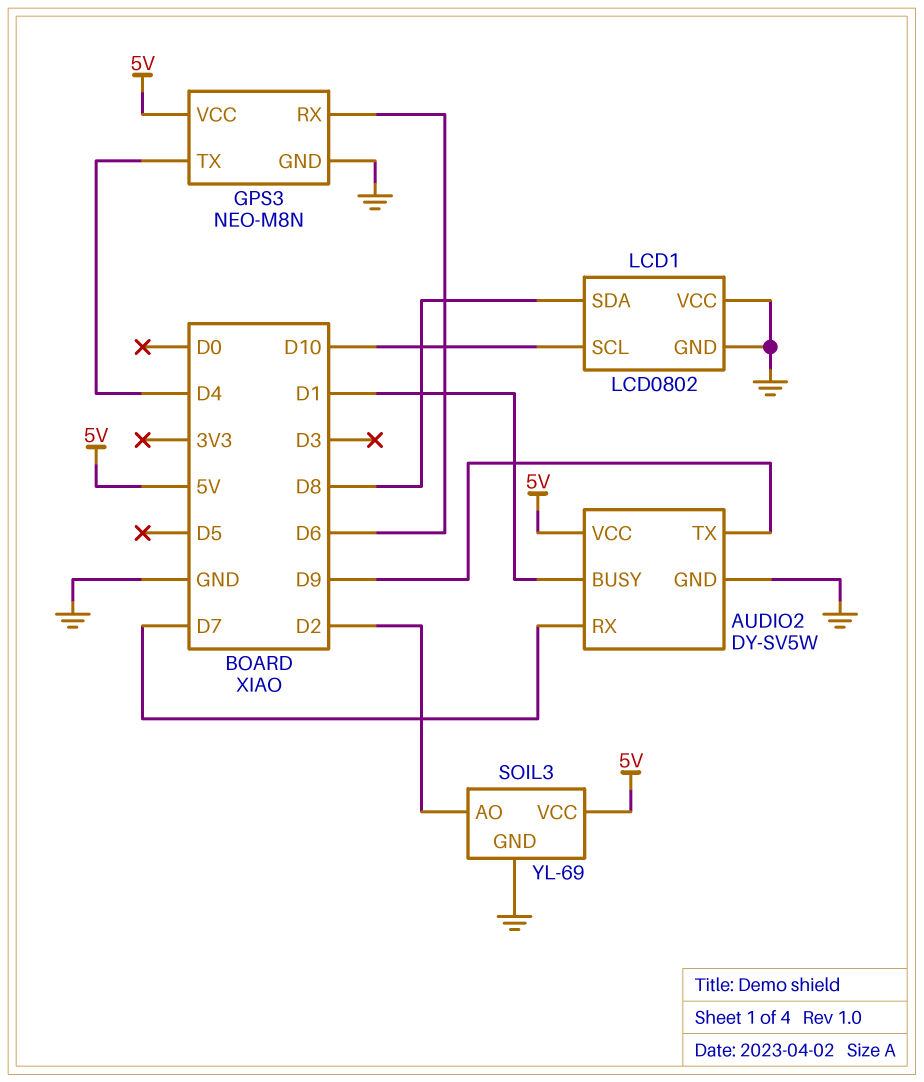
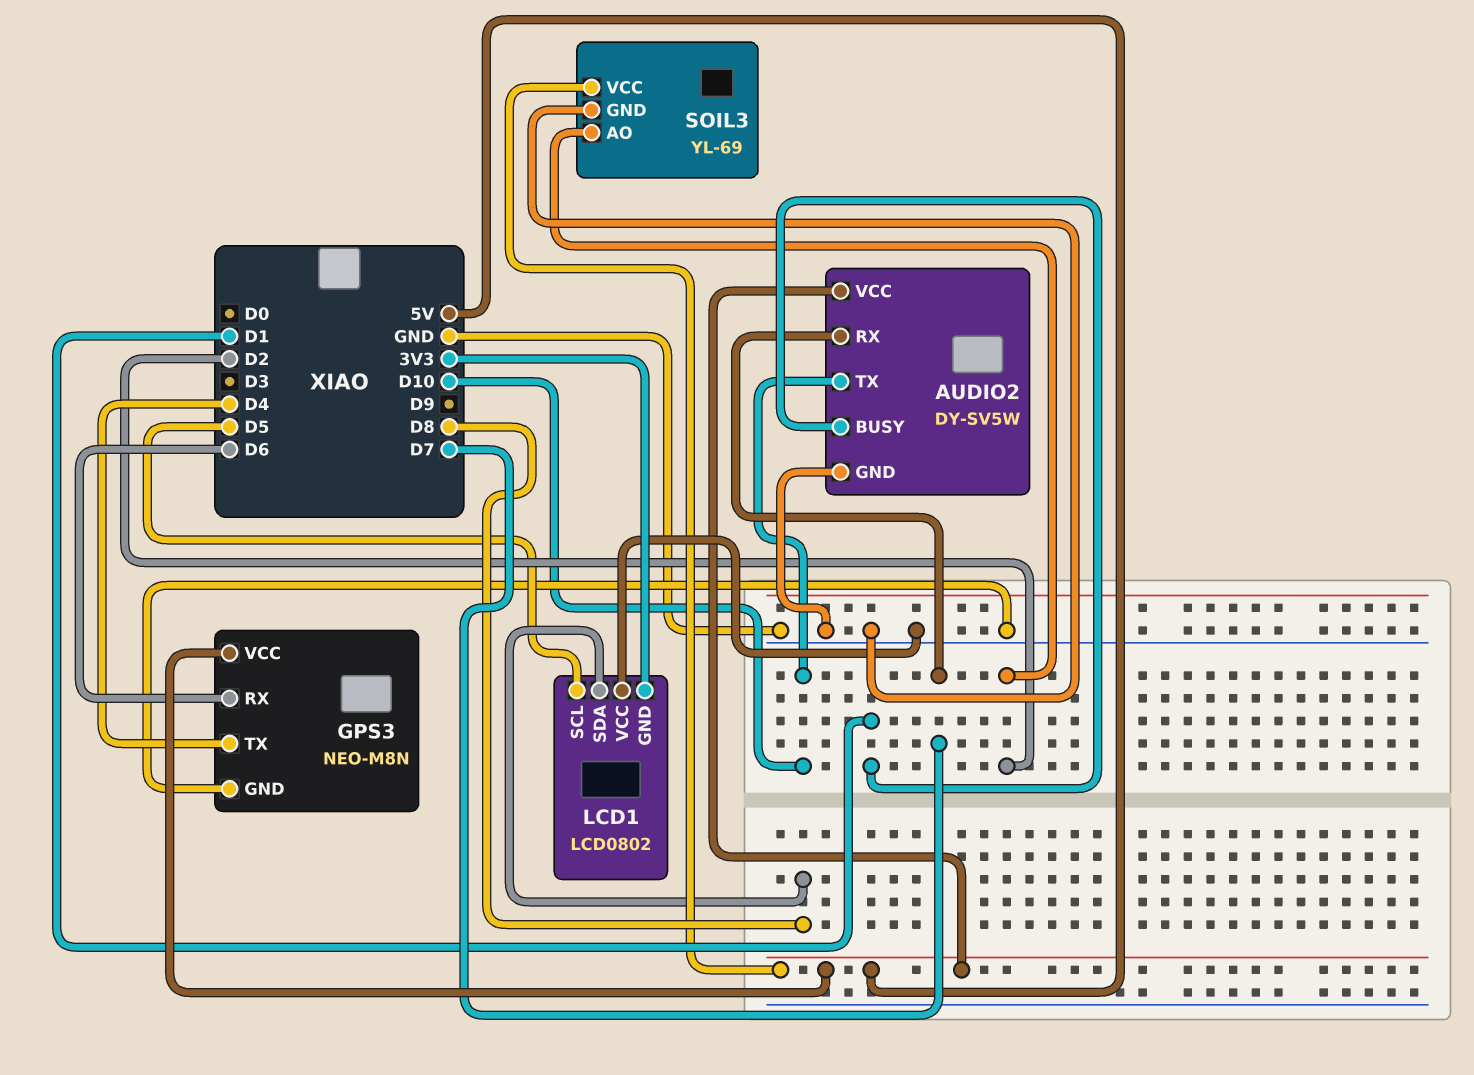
AUDIO2 pin TX: D9 -> D10
LCD1 pin GND: GND -> 3V3
LCD1 pin SCL: D10 -> D5

